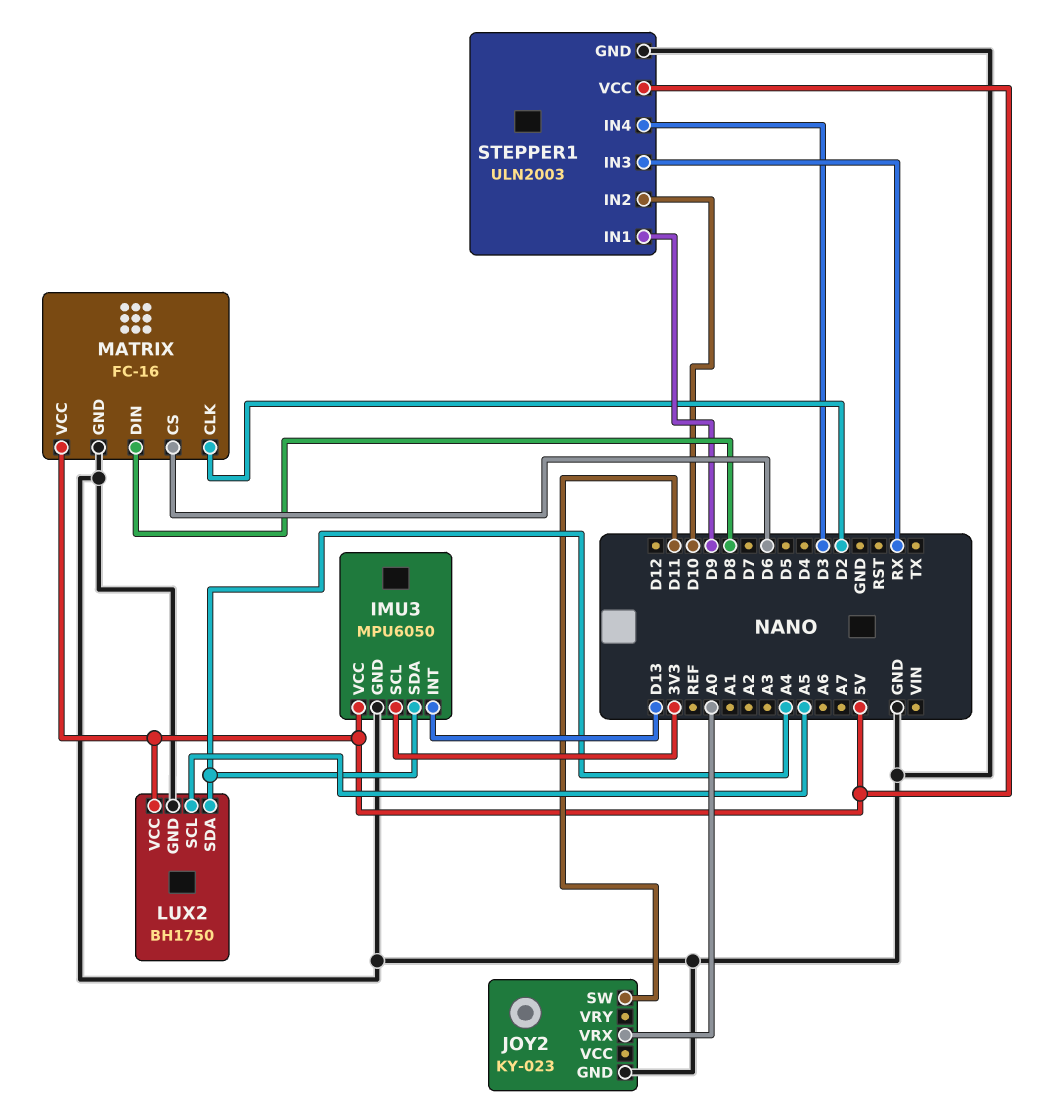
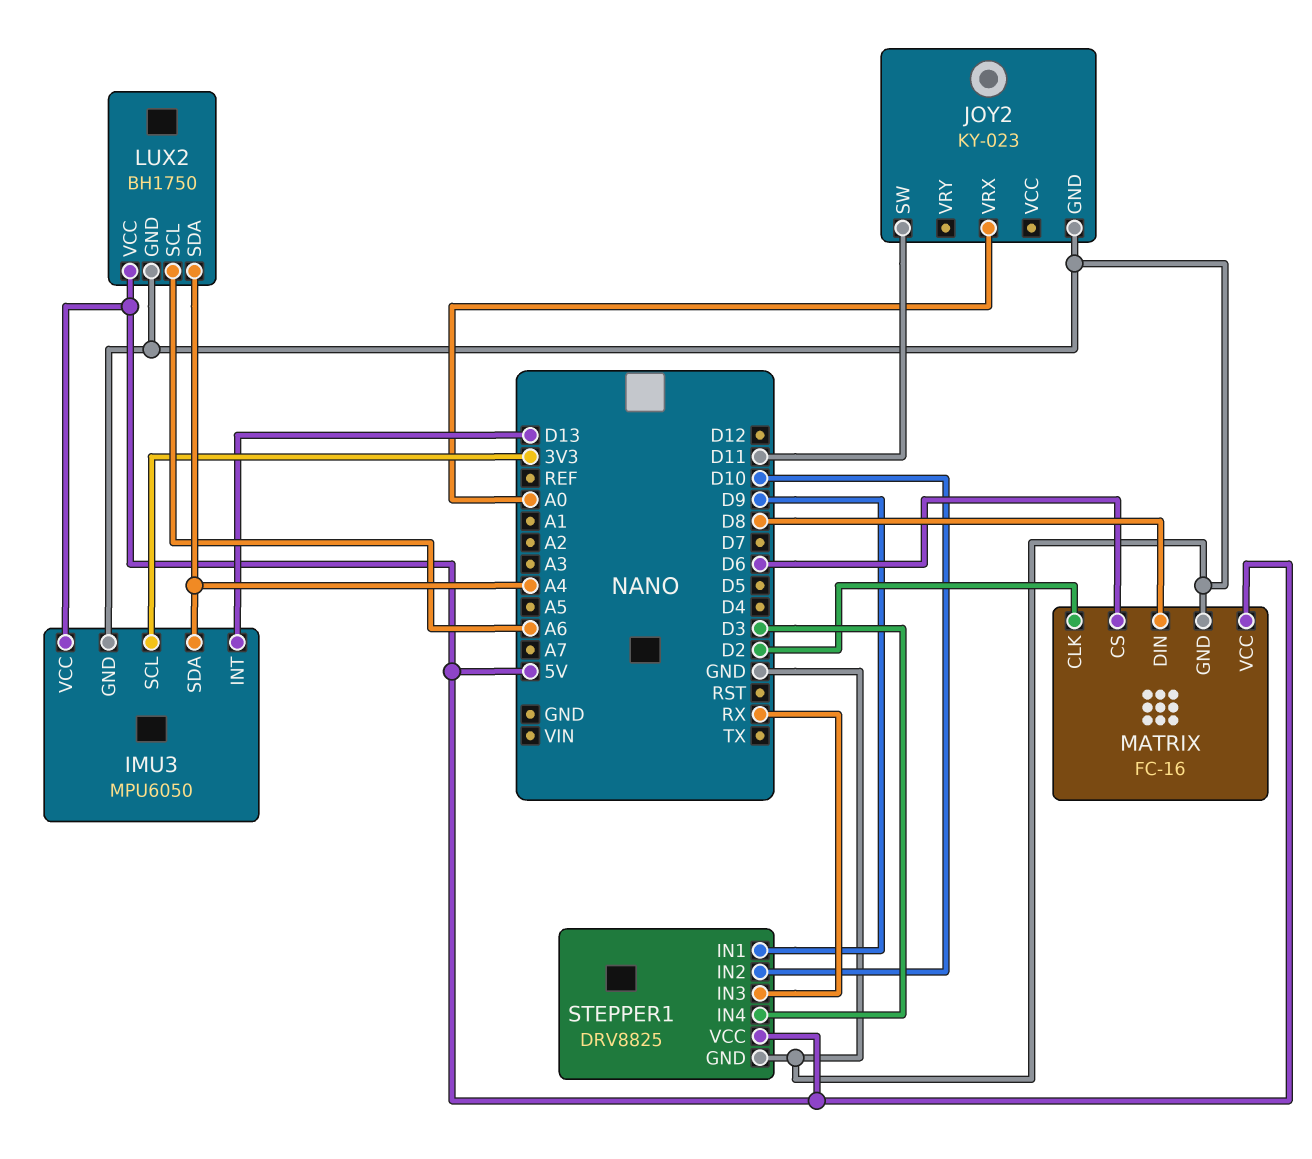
LUX2 pin SCL: A5 -> A6
STEPPER1: ULN2003 -> DRV8825

